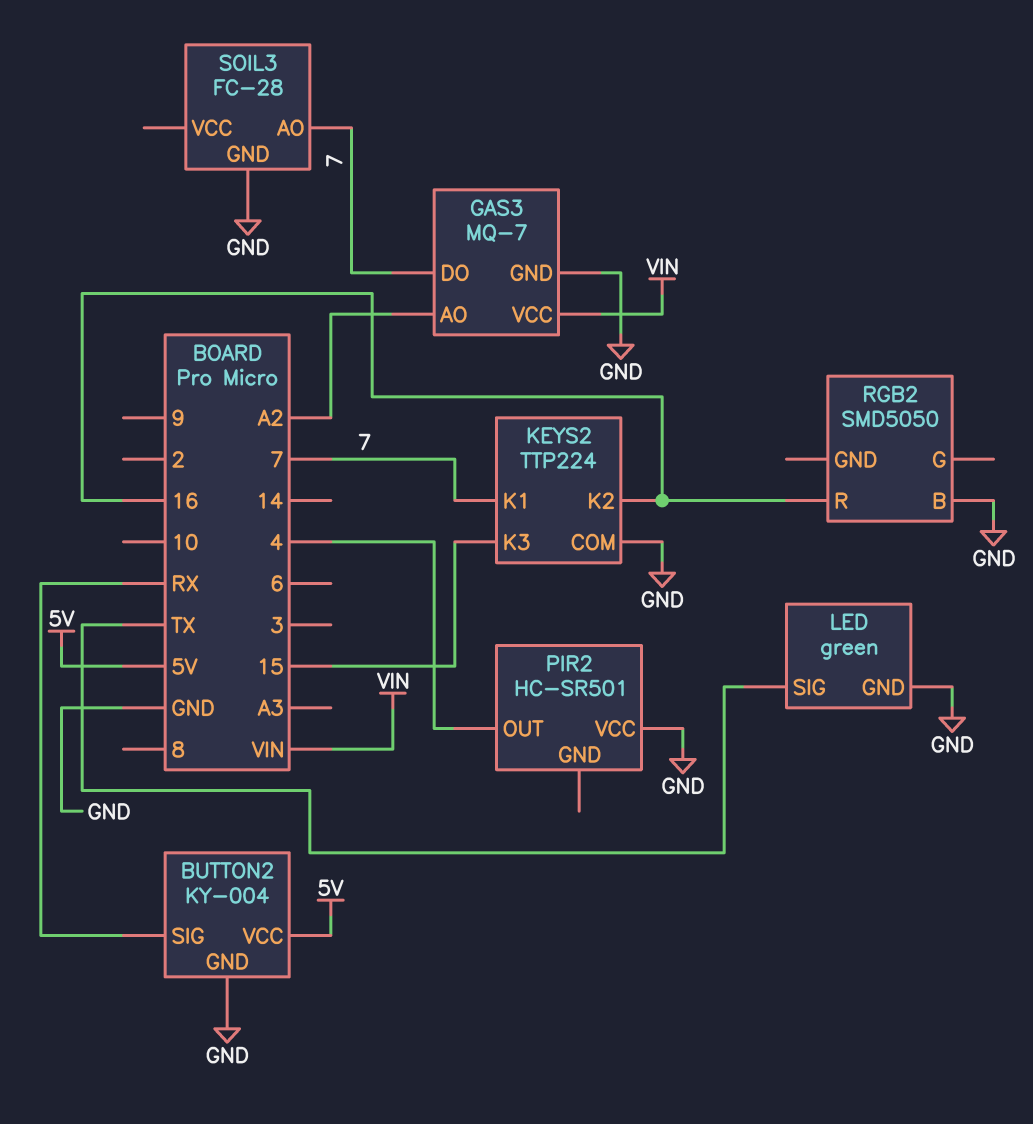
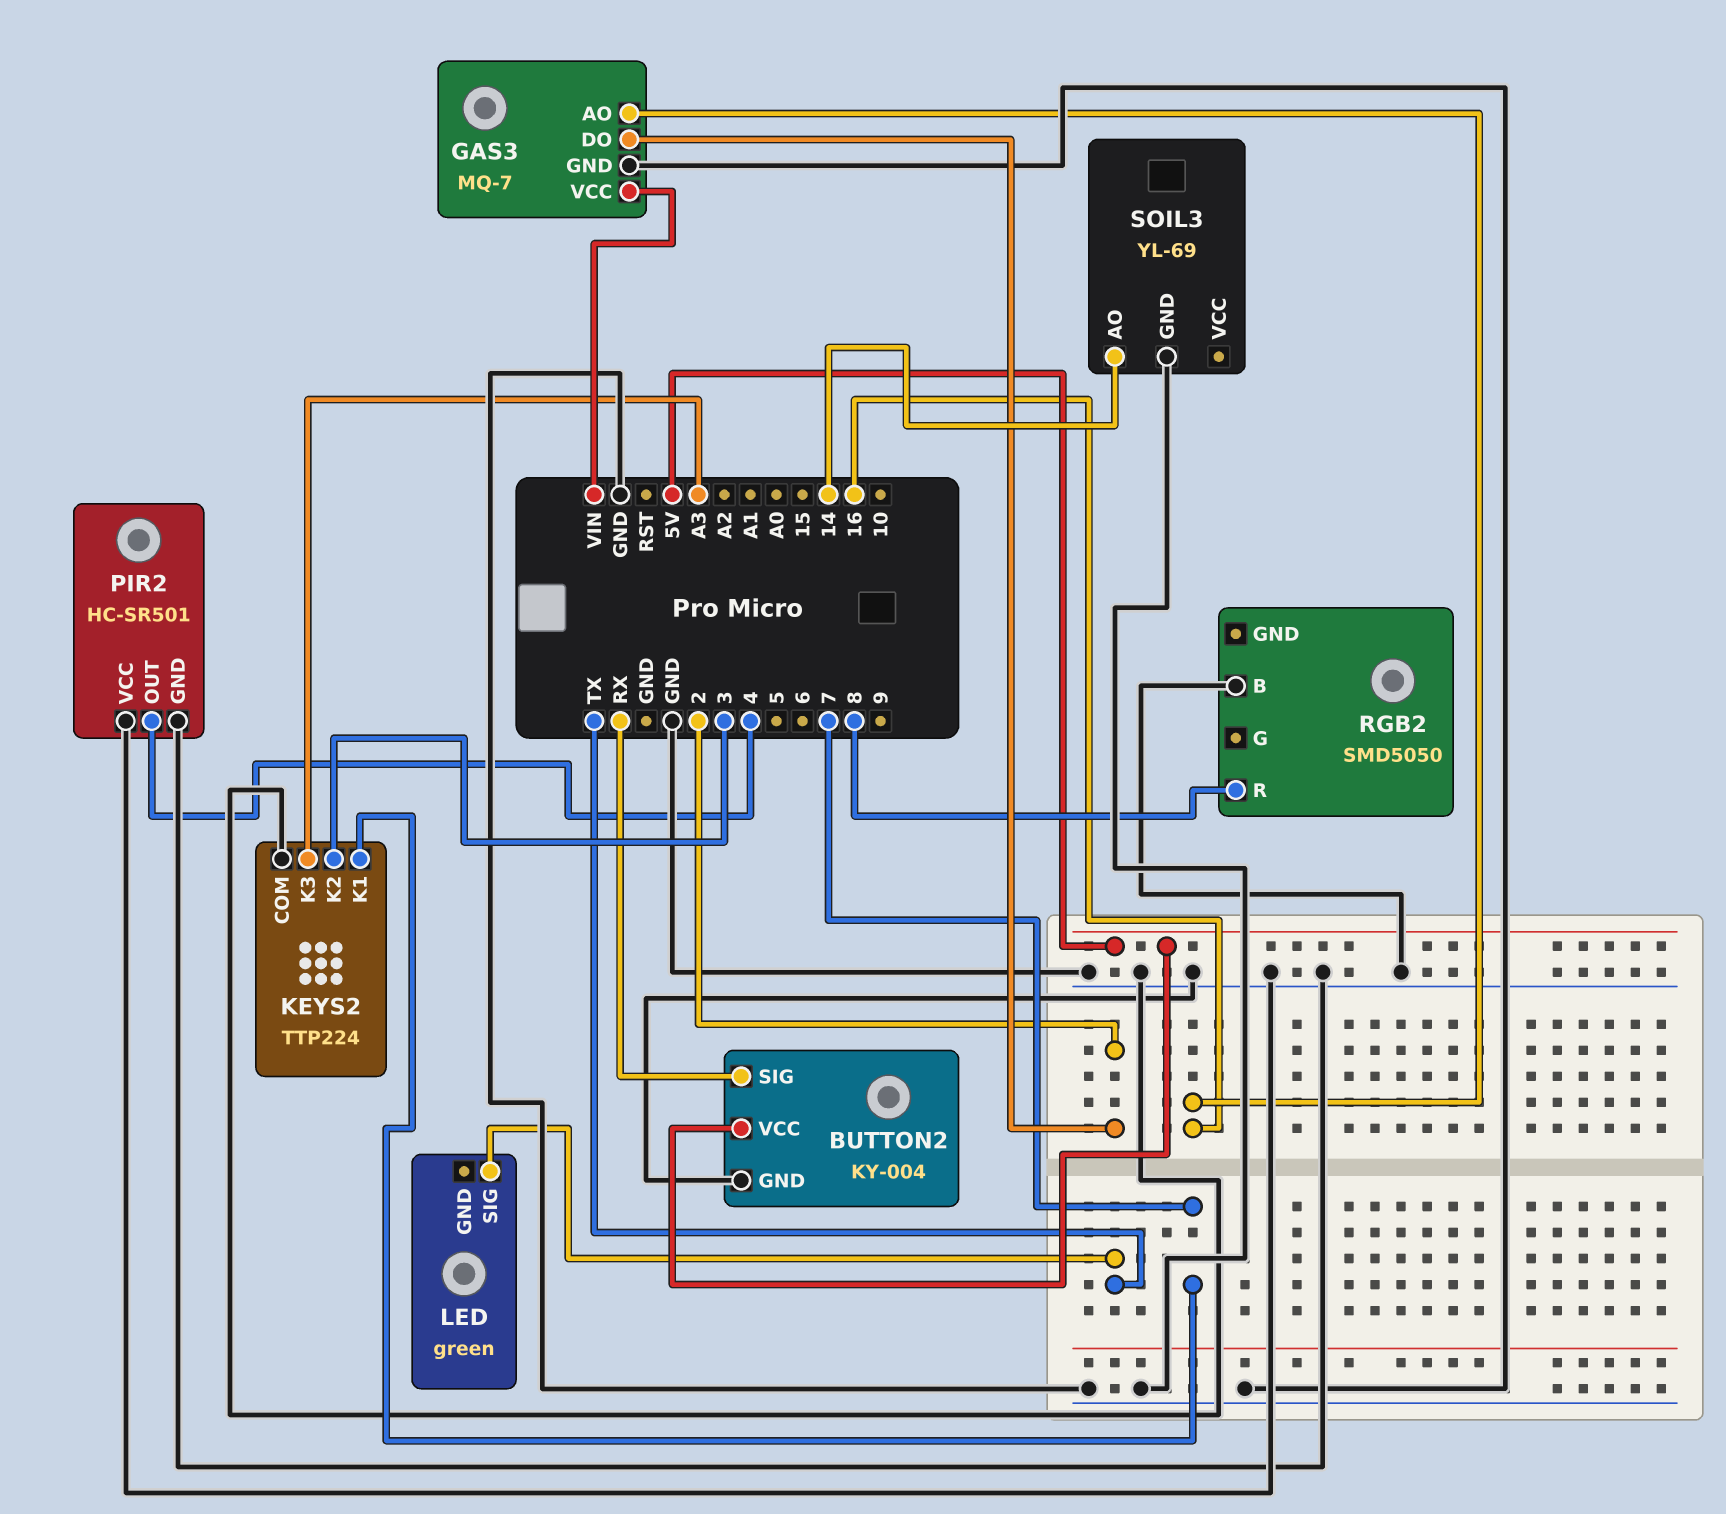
GAS3 pin AO: A2 -> 16
GAS3 pin DO: 7 -> 2
KEYS2 pin K2: 16 -> 3
KEYS2 pin K3: 15 -> A3
LED pin GND: GND -> none
PIR2 pin GND: none -> GND
RGB2 pin R: 16 -> 8
SOIL3: FC-28 -> YL-69
SOIL3 pin AO: 7 -> 14

